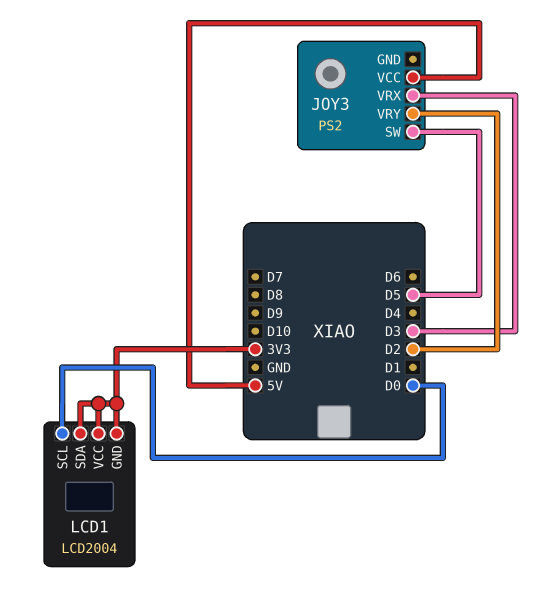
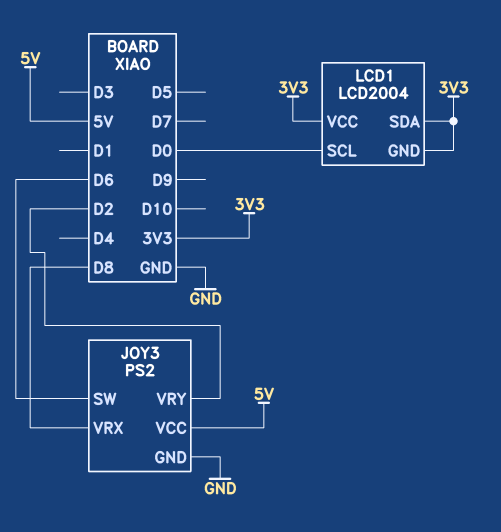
JOY3 pin GND: none -> GND
JOY3 pin SW: D5 -> D6
JOY3 pin VRX: D3 -> D8

